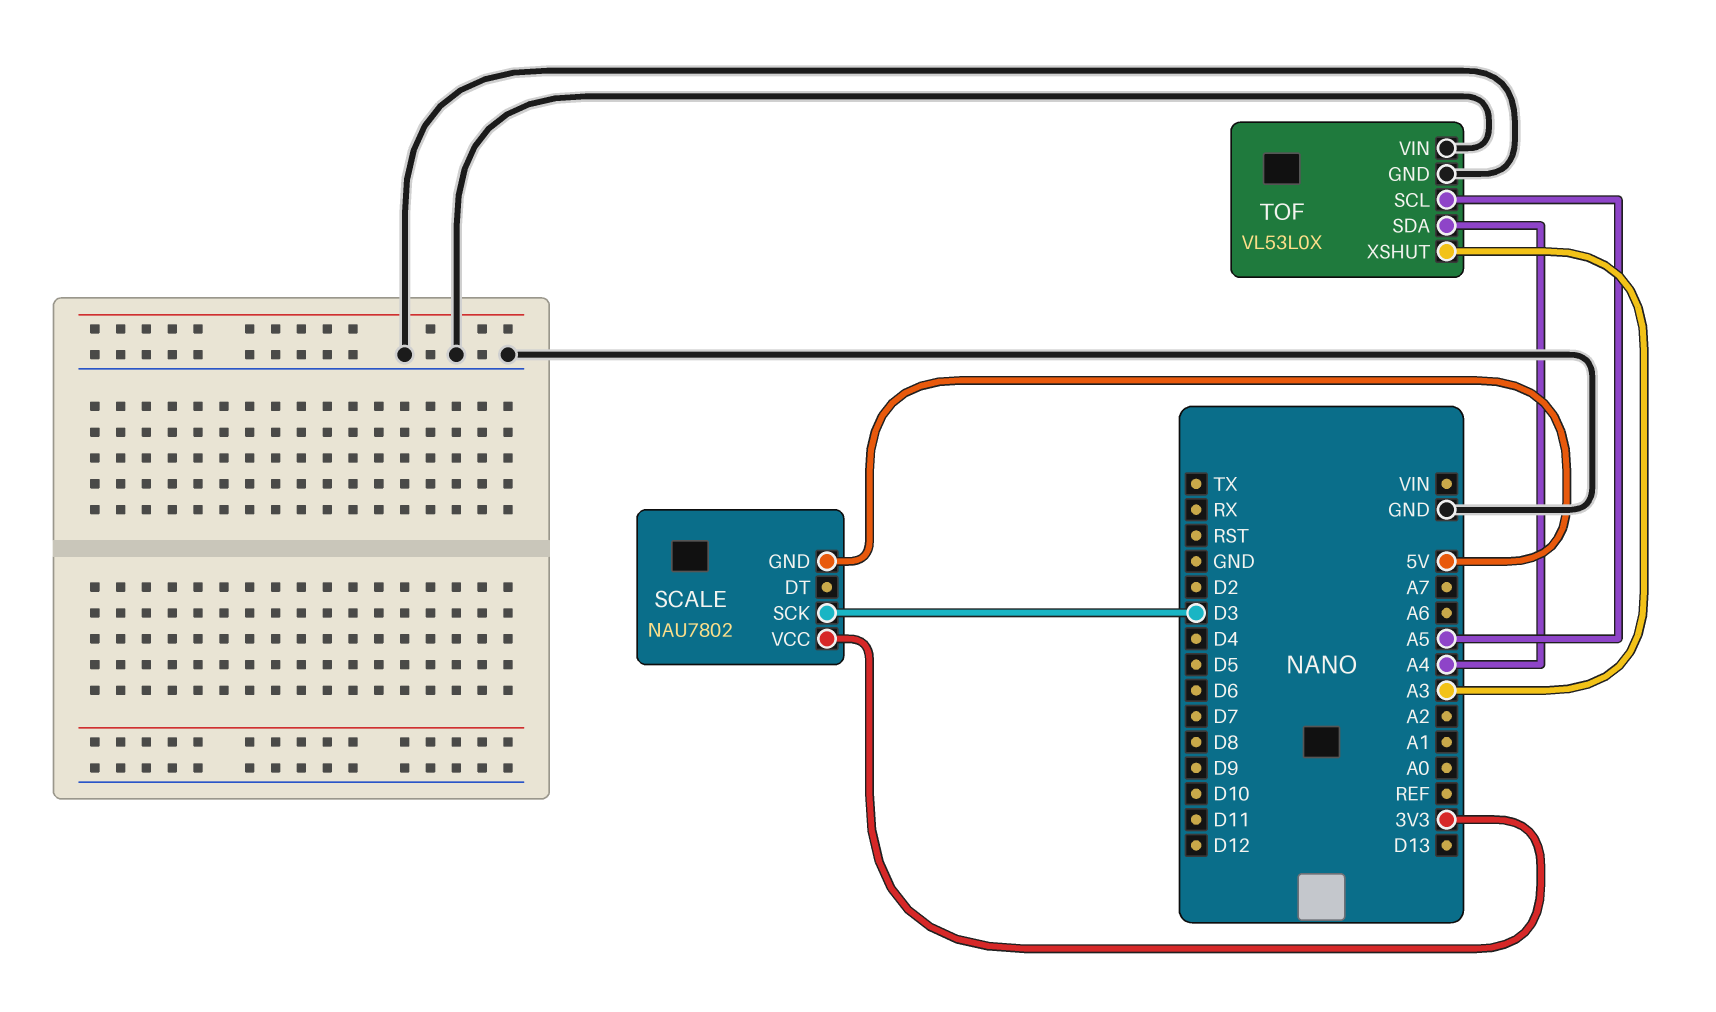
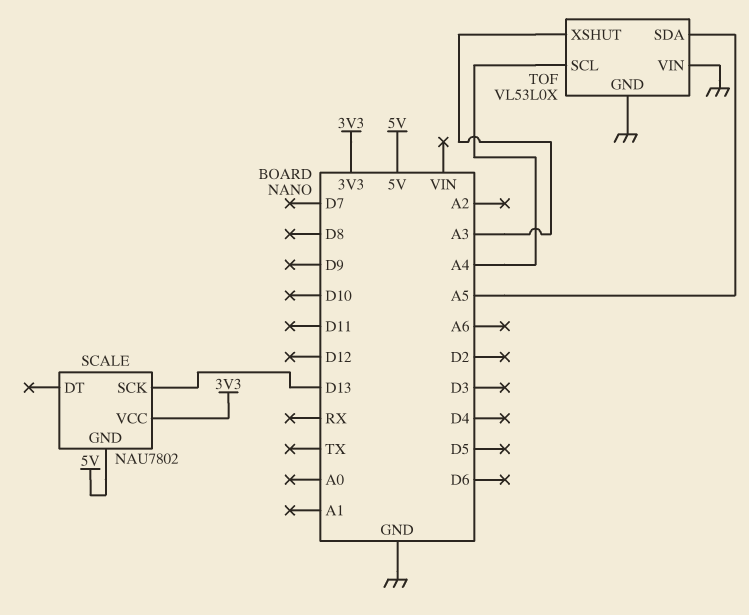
SCALE pin SCK: D3 -> D13
TOF pin SCL: A5 -> A4
TOF pin SDA: A4 -> A5

